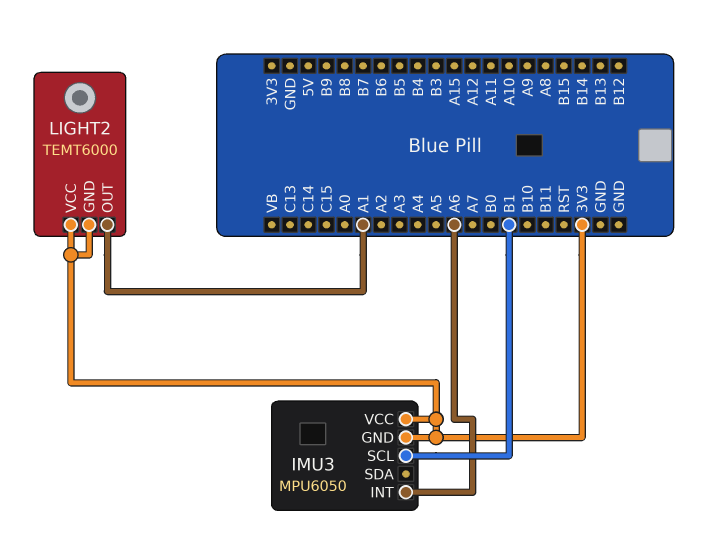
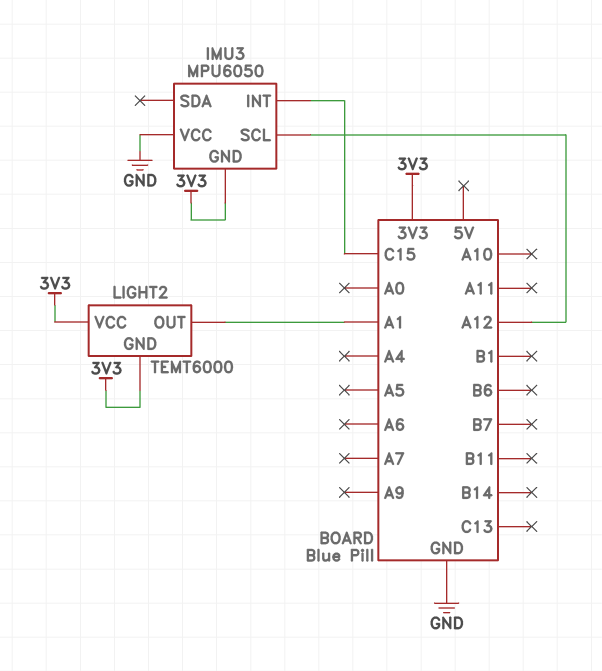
IMU3 pin INT: A6 -> C15
IMU3 pin SCL: B1 -> A12
IMU3 pin VCC: 3V3 -> GND

